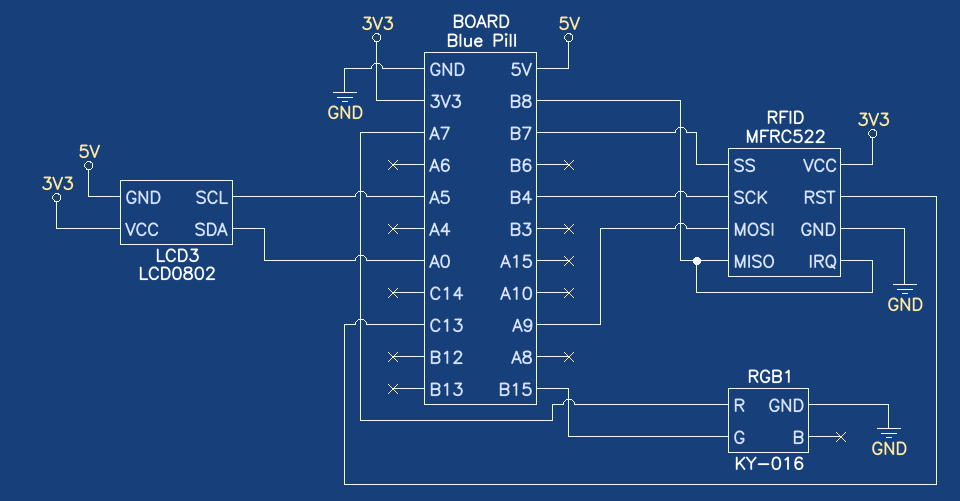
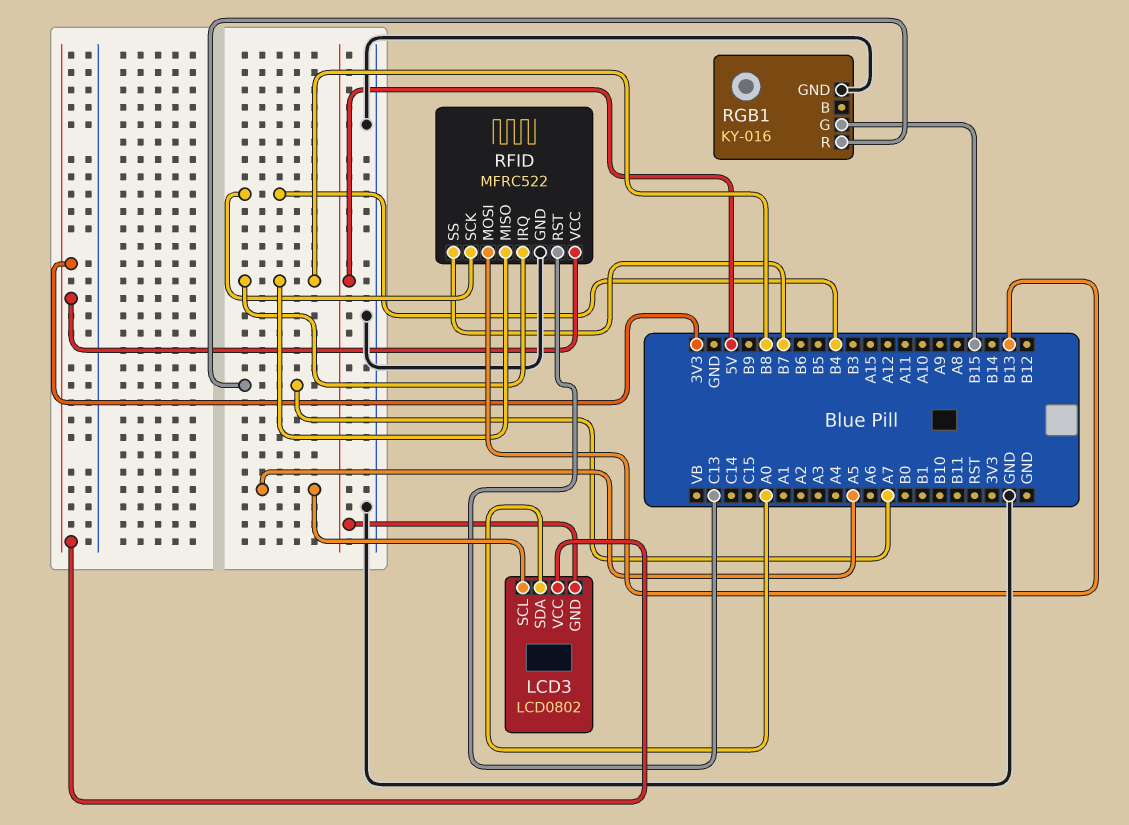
RFID pin MOSI: A9 -> B13

